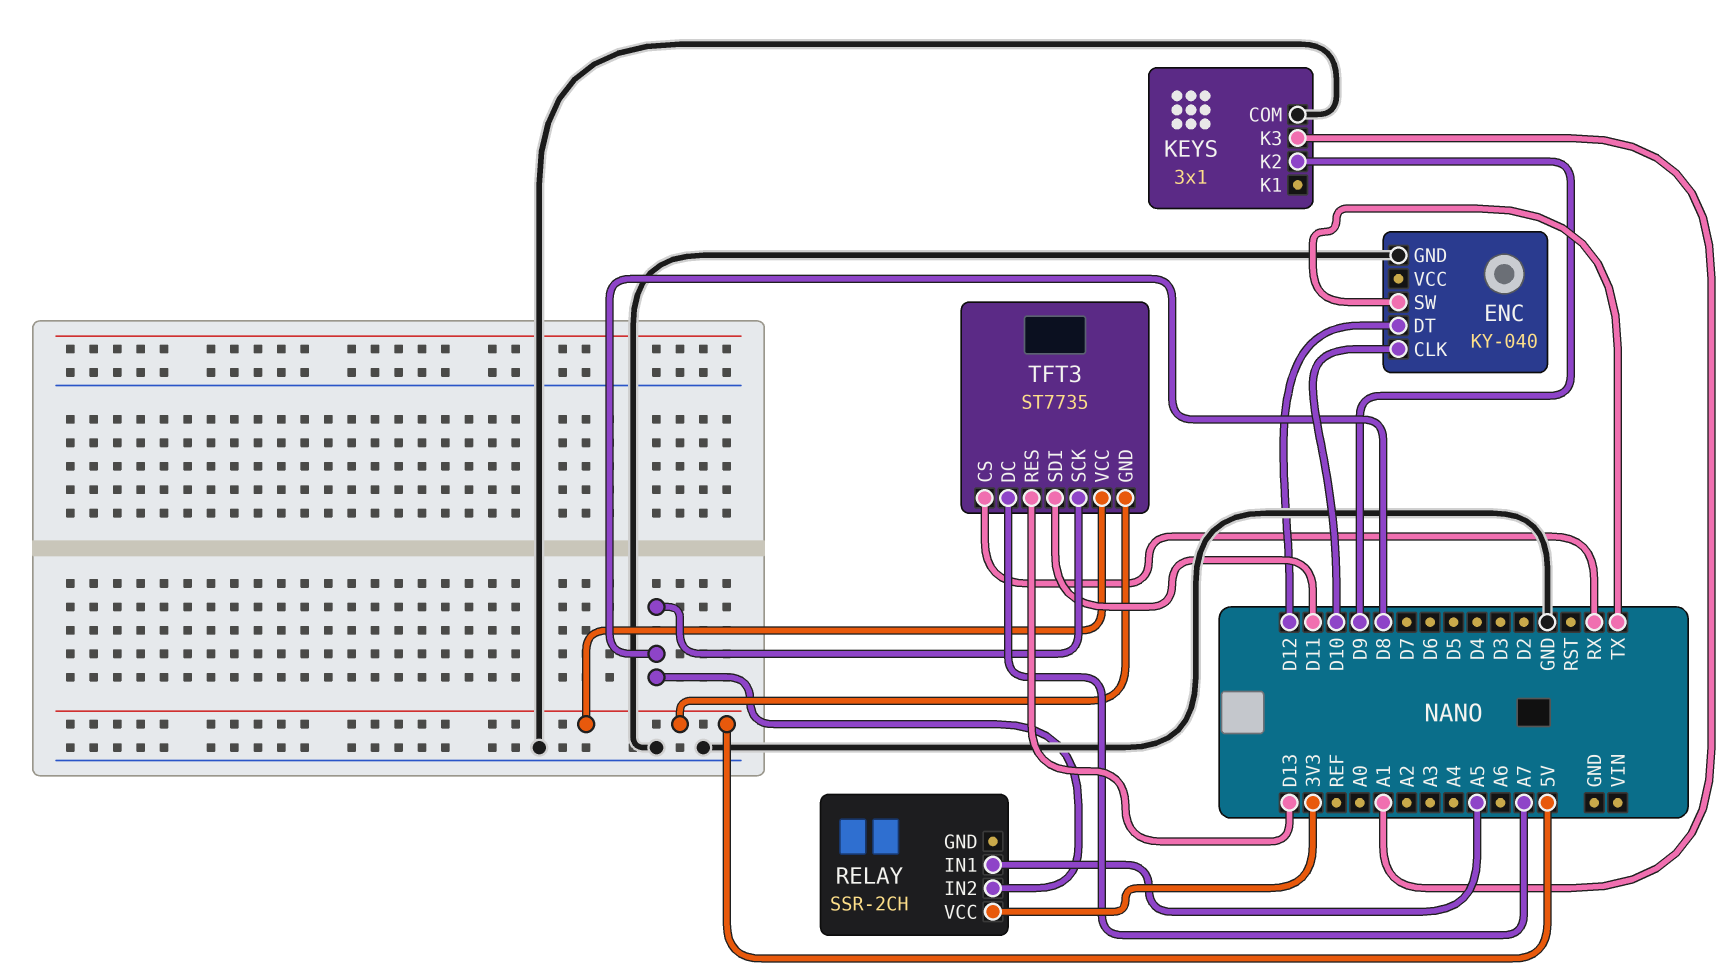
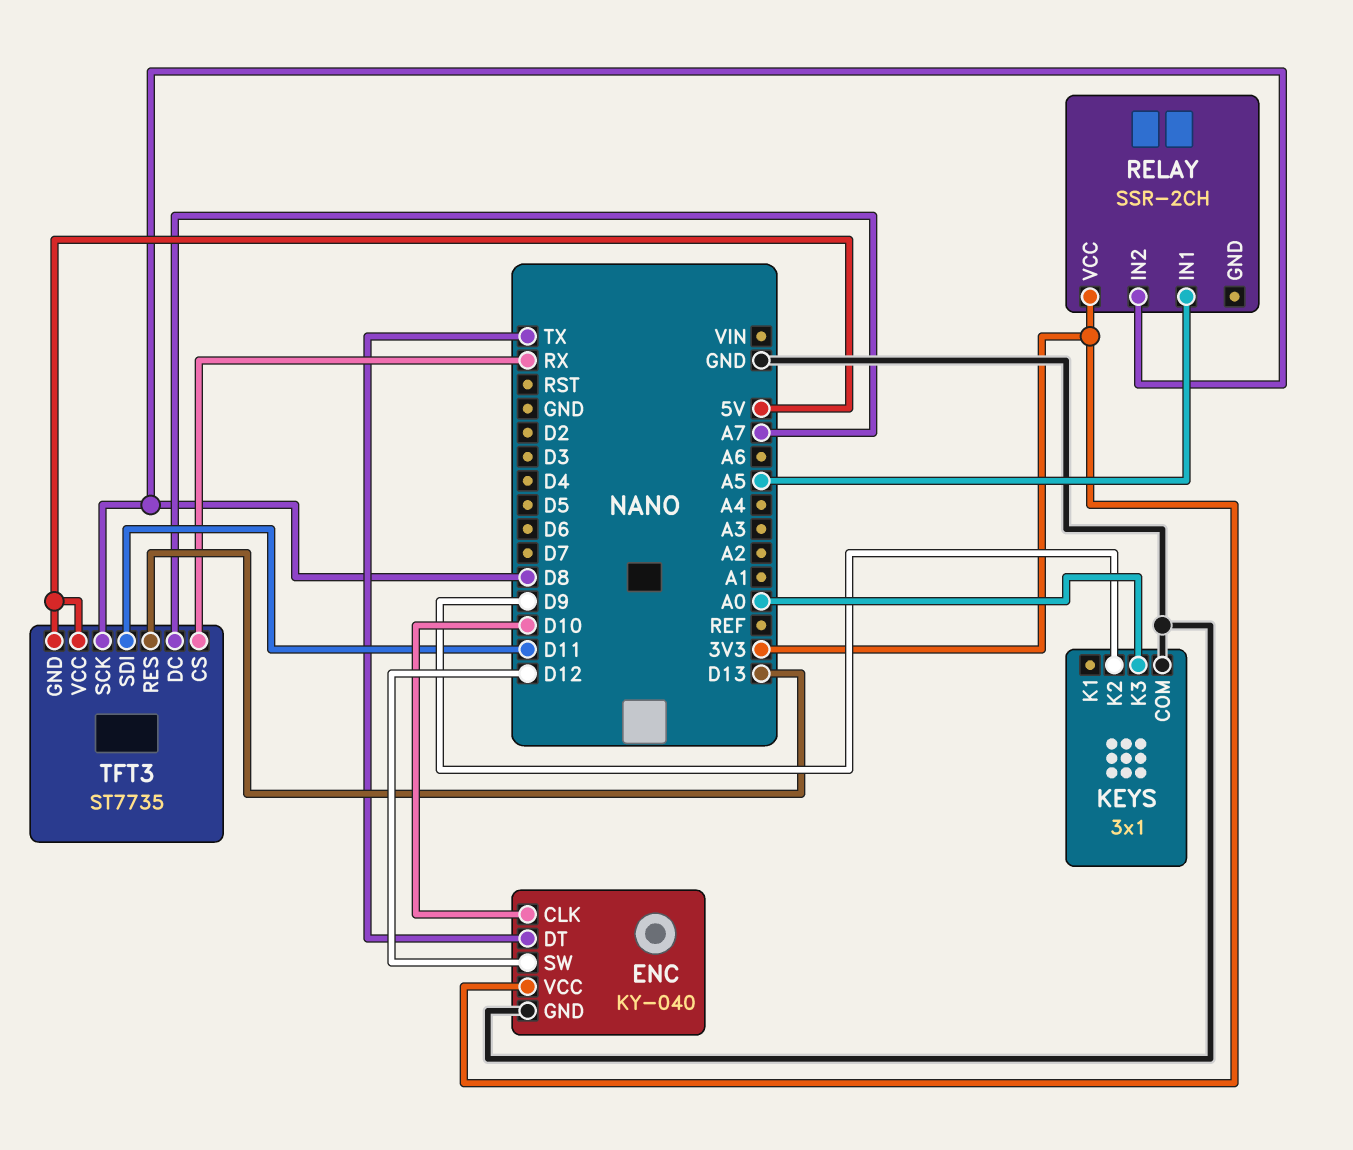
ENC pin DT: D12 -> TX
ENC pin SW: TX -> D12
ENC pin VCC: none -> 3V3
KEYS pin K3: A1 -> A0

